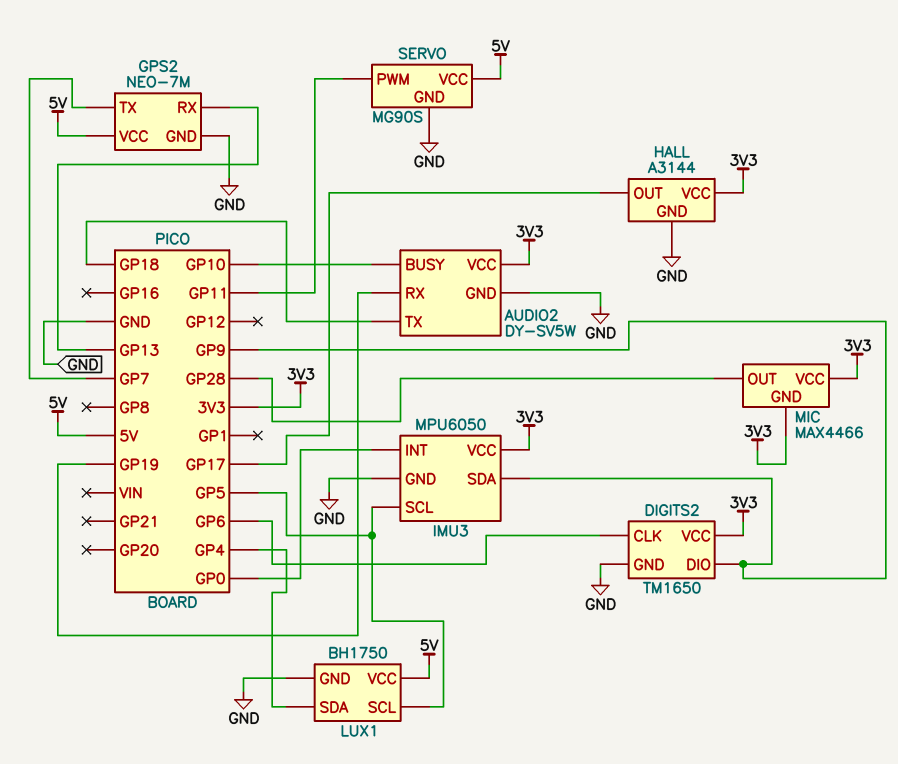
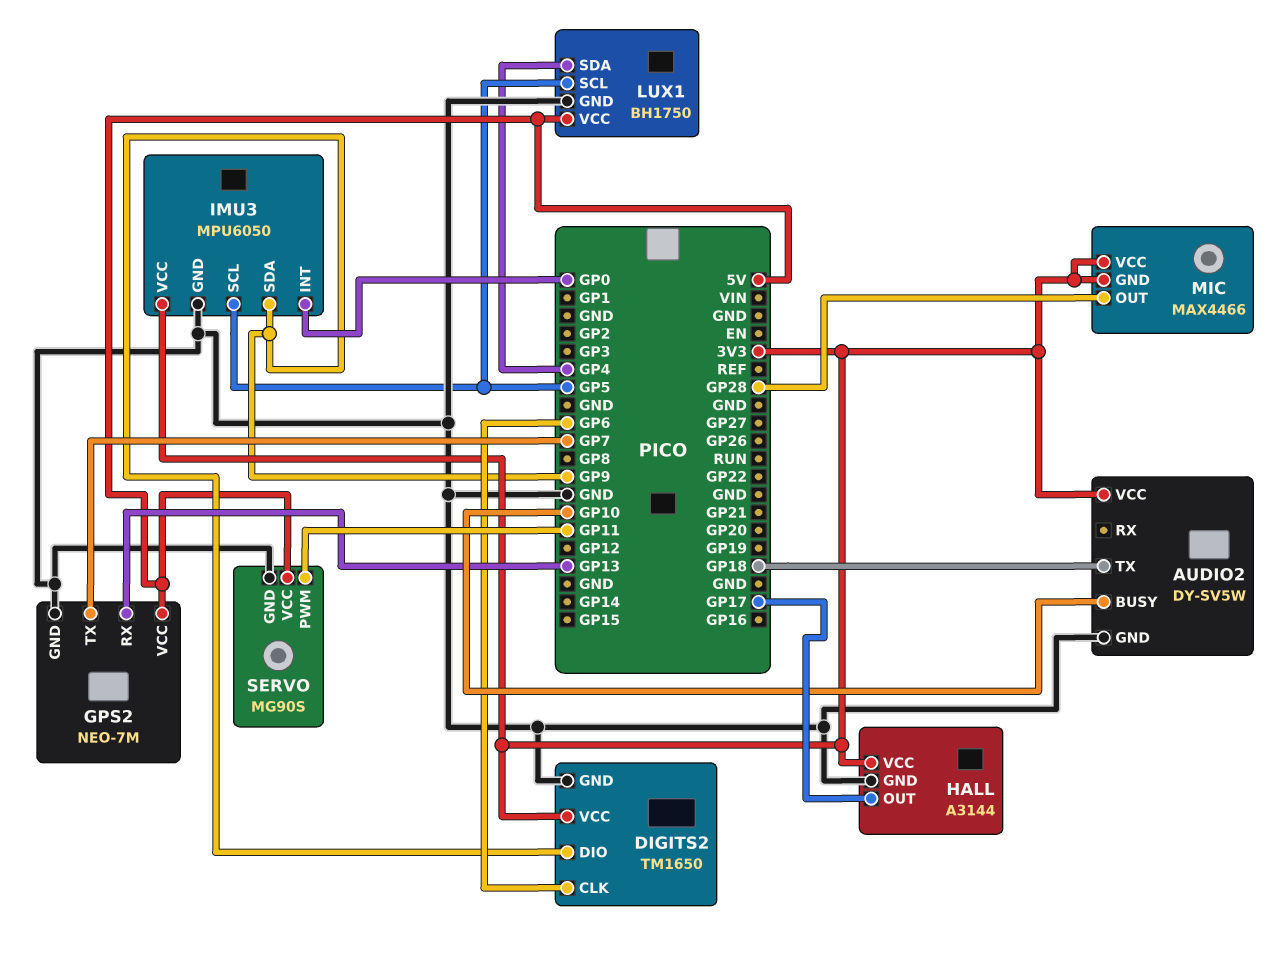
AUDIO2 pin RX: GP19 -> none

